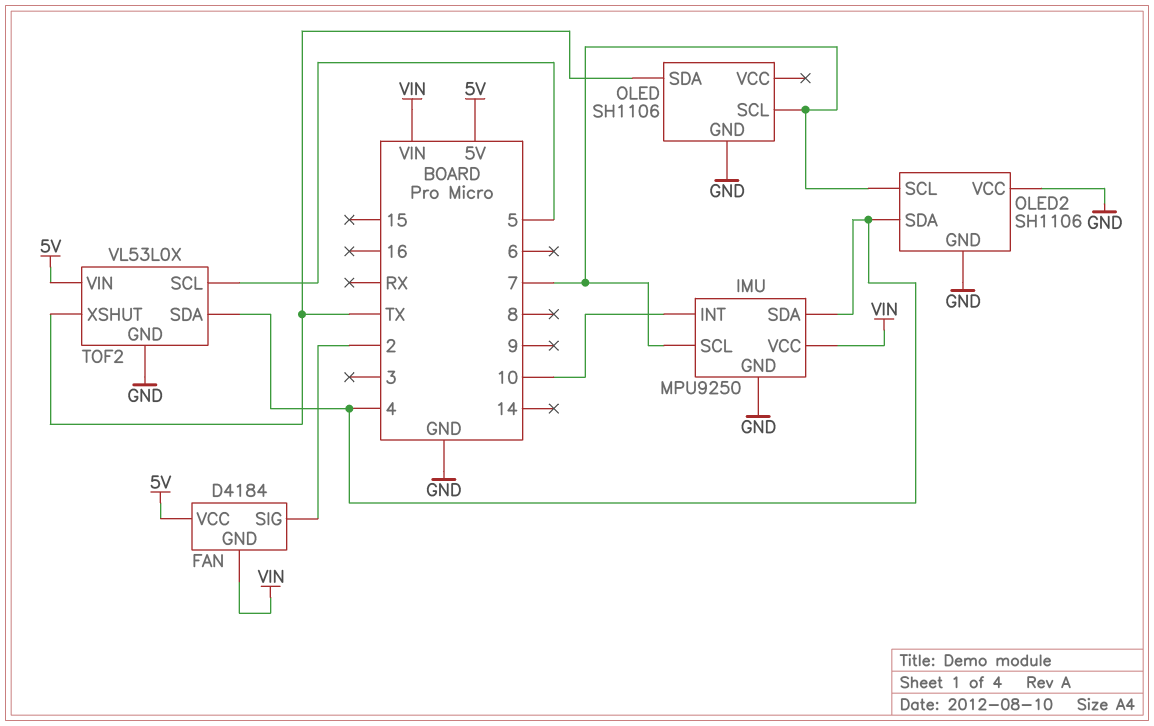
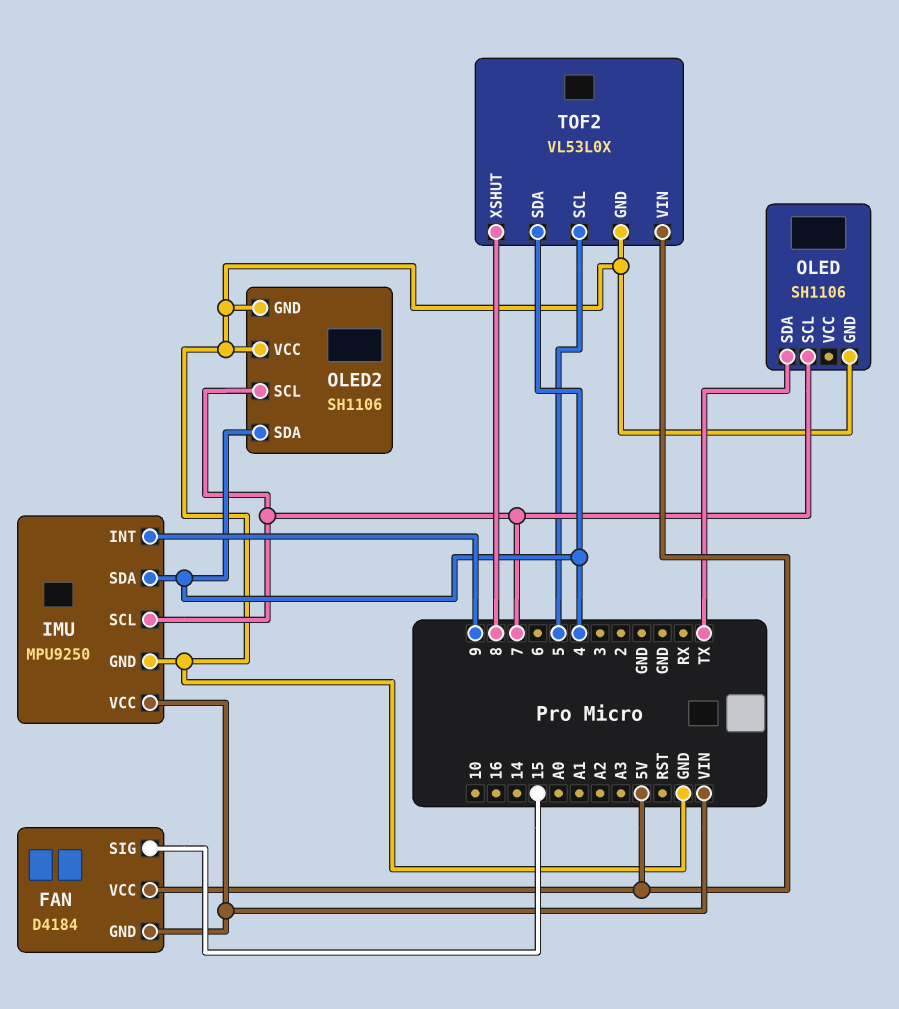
FAN pin SIG: 2 -> 15
IMU pin INT: 10 -> 9
TOF2 pin XSHUT: TX -> 8

